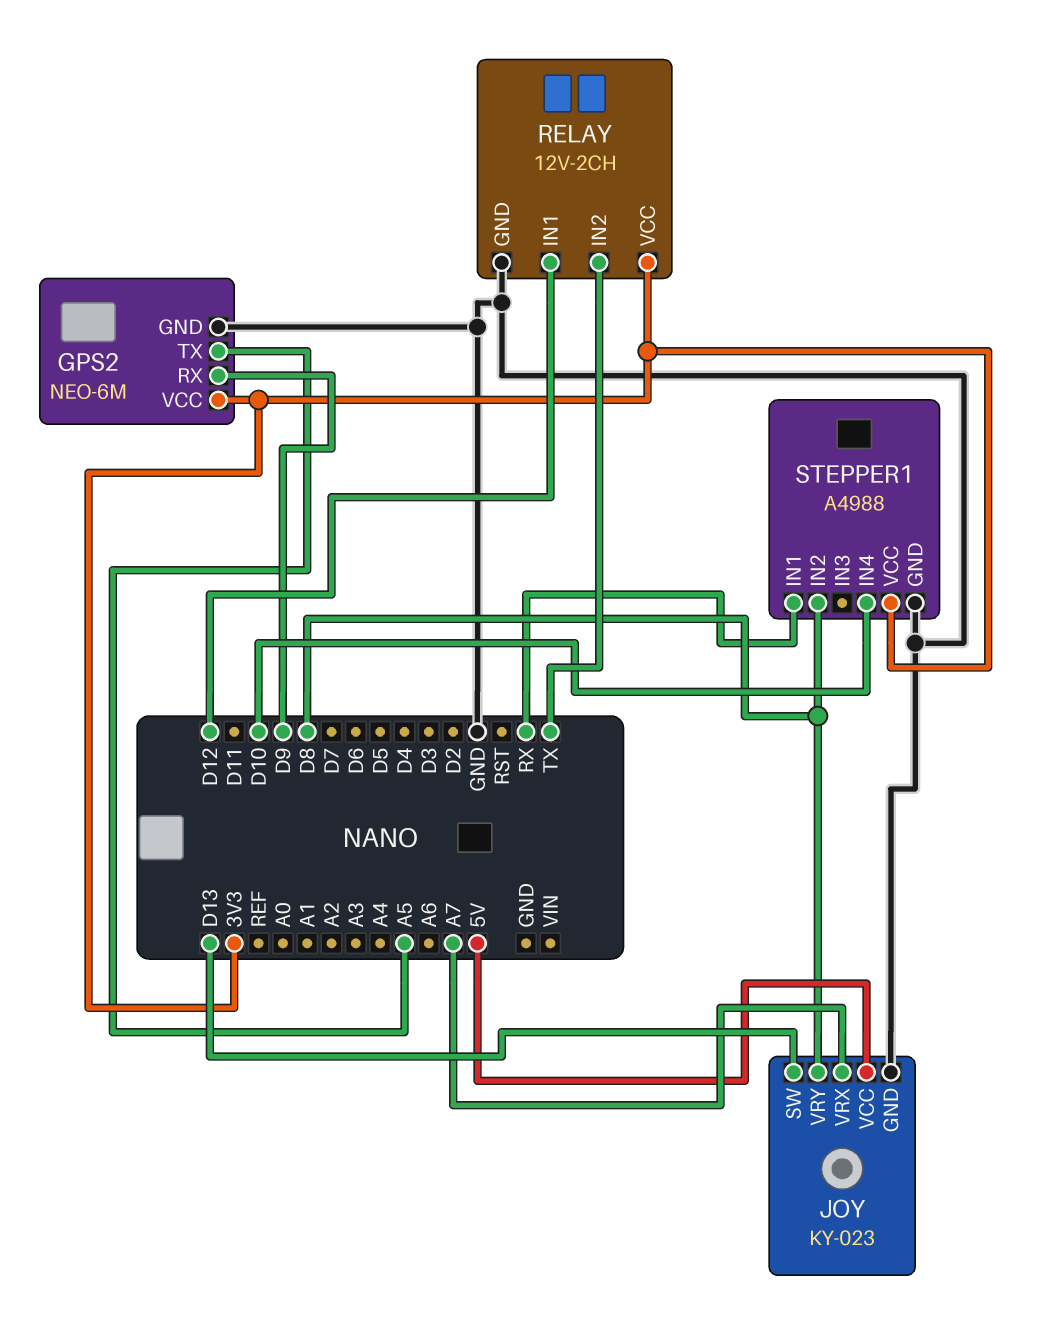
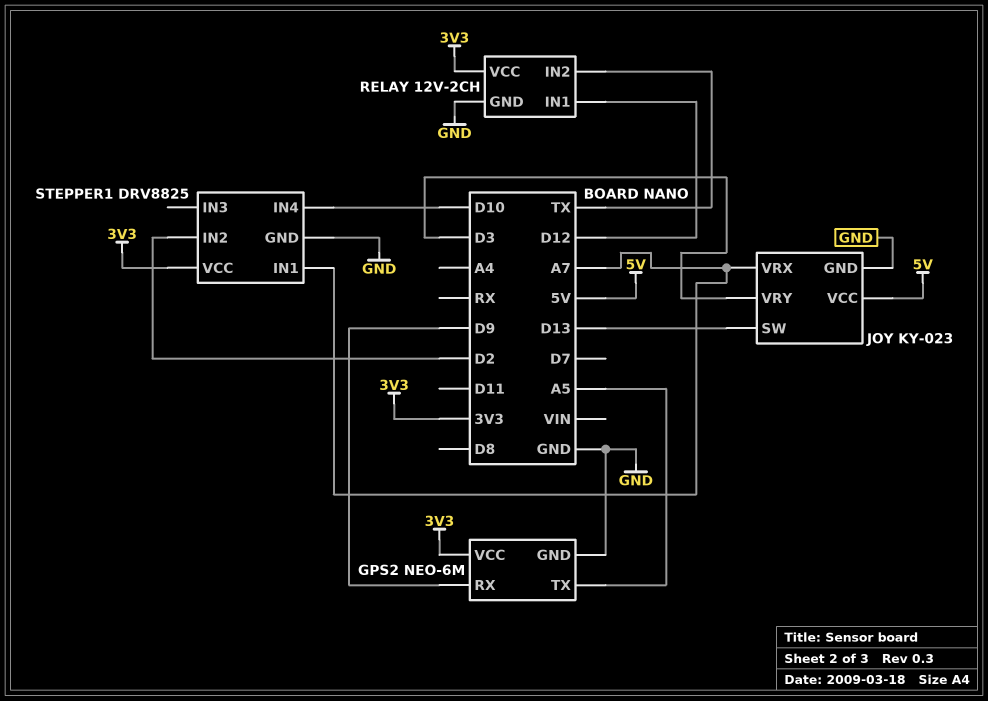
JOY pin VRY: D8 -> D3
STEPPER1: A4988 -> DRV8825
STEPPER1 pin IN1: RX -> A7
STEPPER1 pin IN2: D8 -> D2

